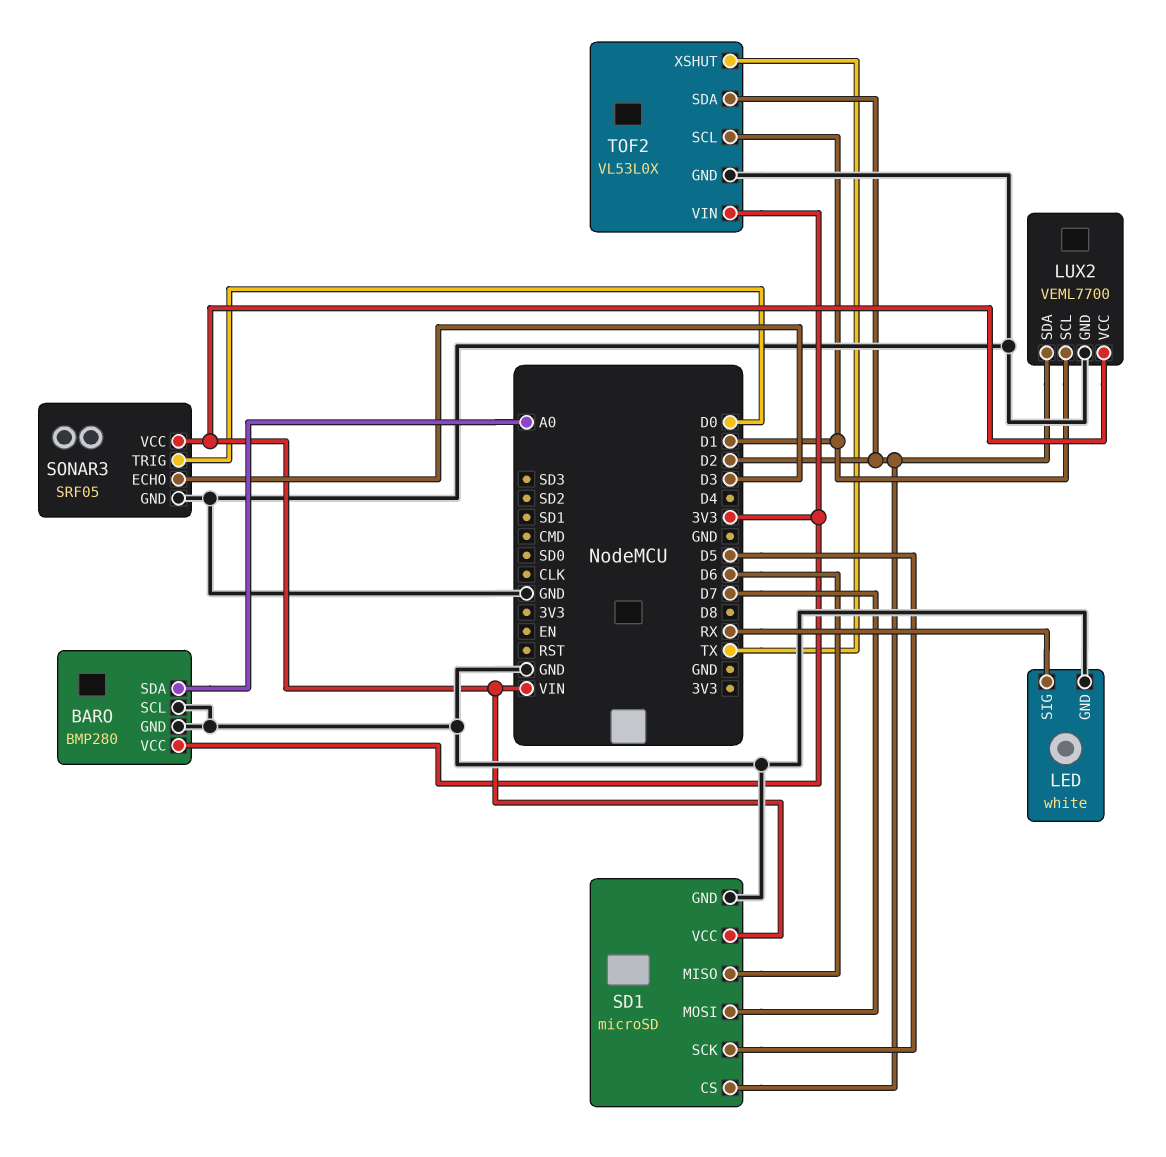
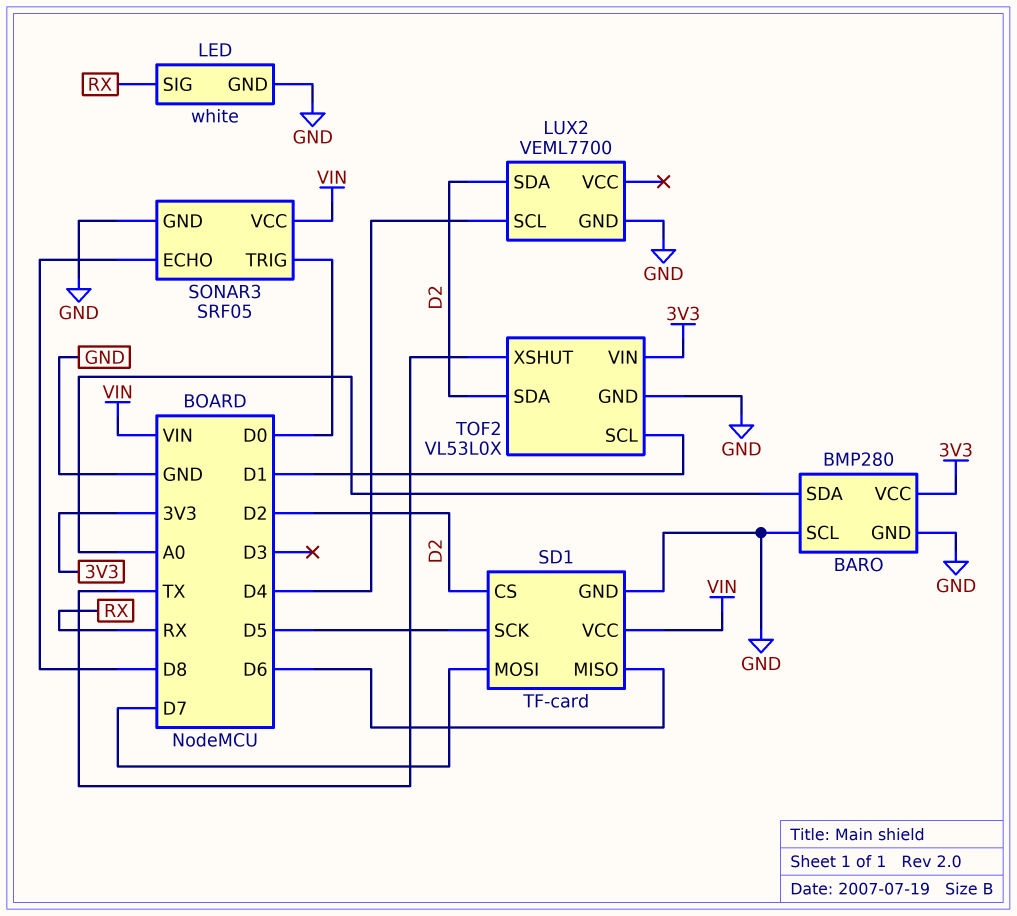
LUX2 pin SCL: D1 -> D4
LUX2 pin VCC: VIN -> none
SD1: microSD -> TF-card
SONAR3 pin ECHO: D3 -> D8

